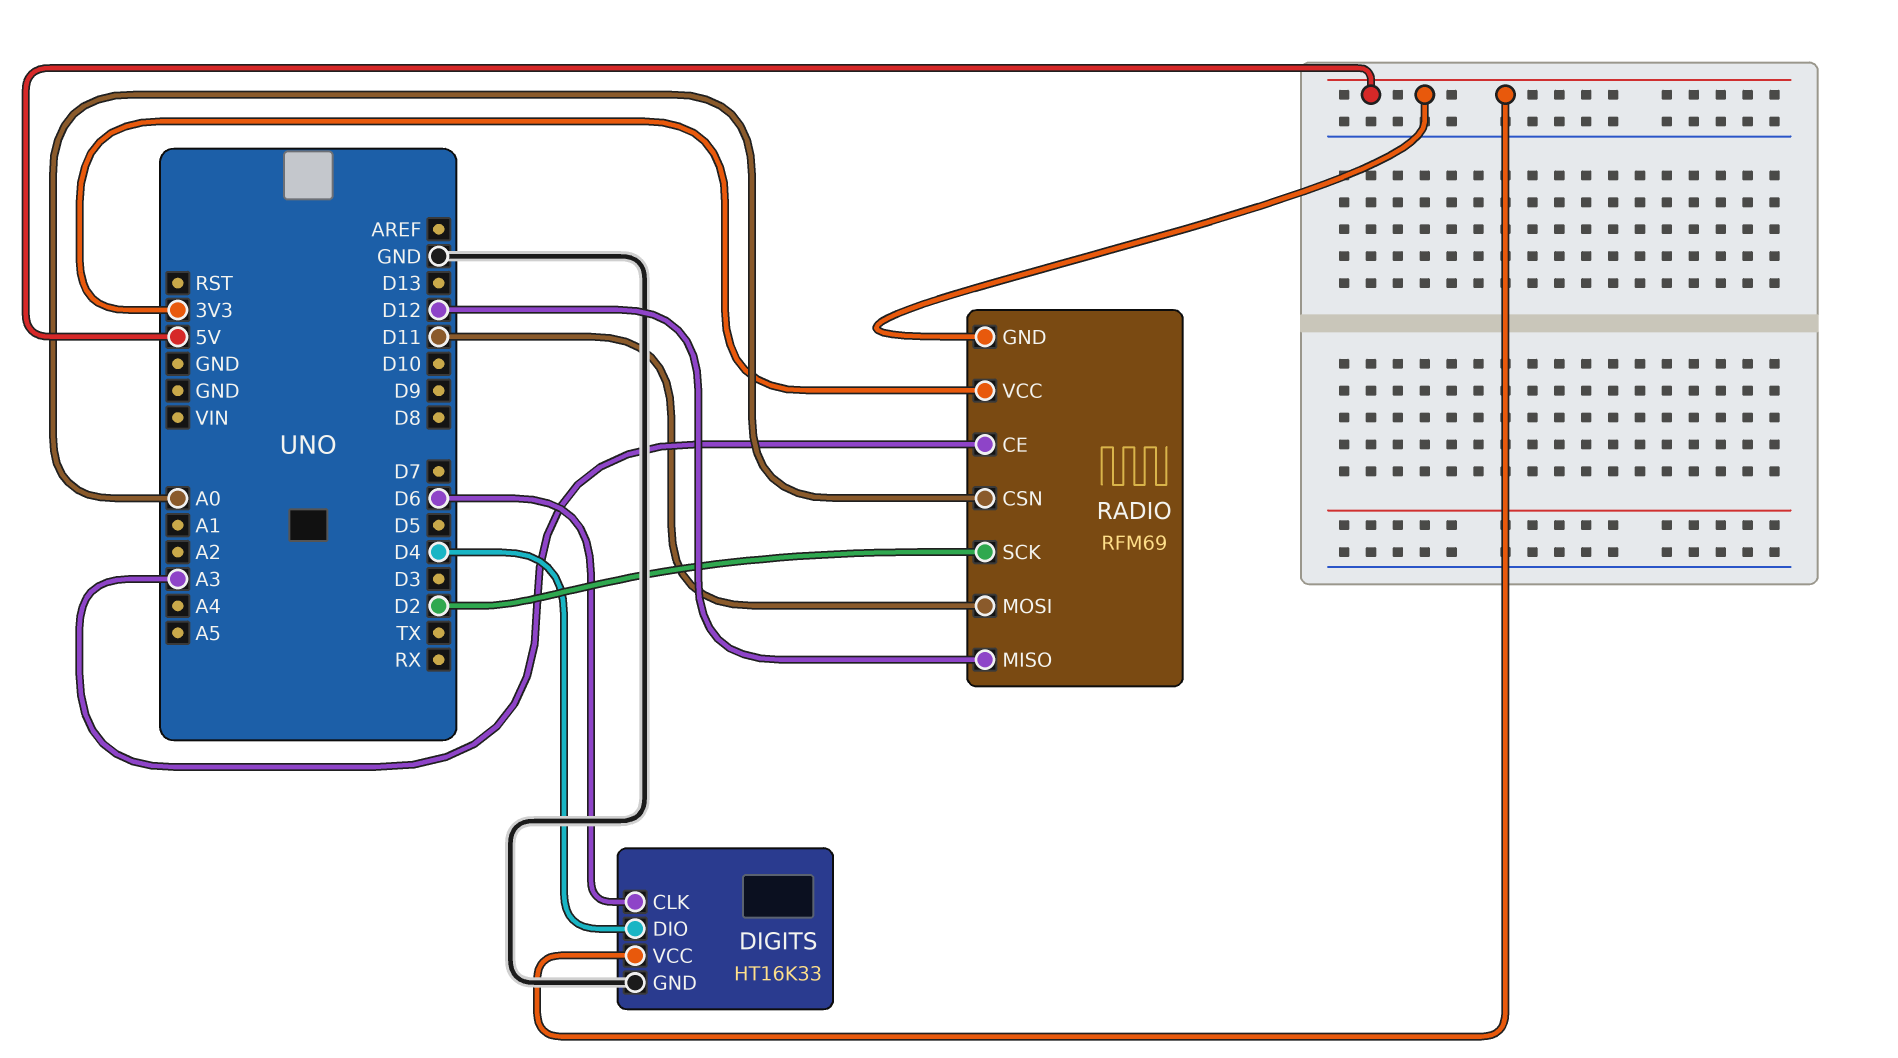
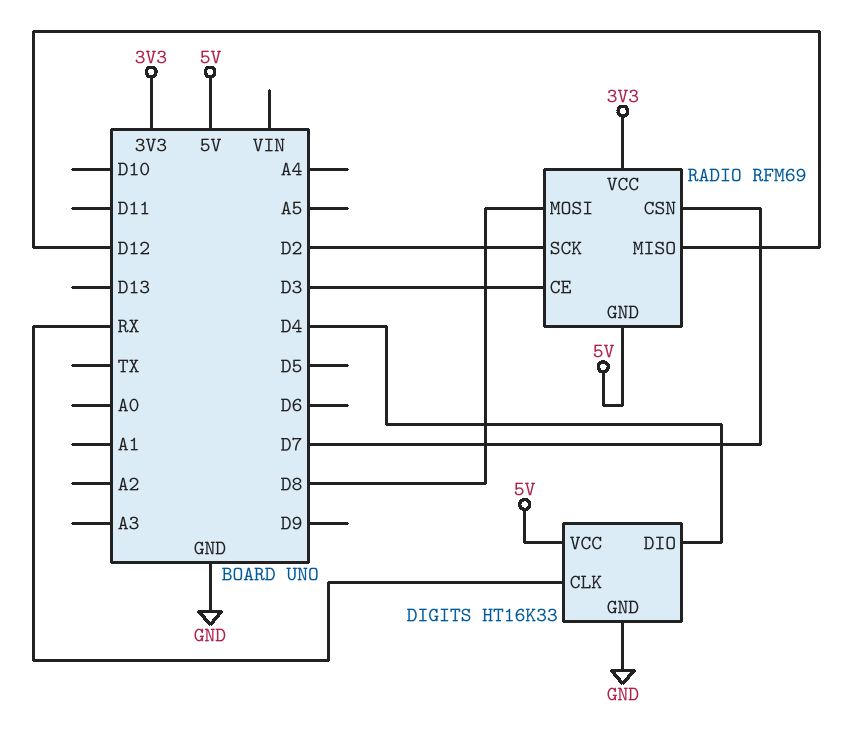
DIGITS pin CLK: D6 -> RX
RADIO pin CE: A3 -> D3
RADIO pin CSN: A0 -> D7
RADIO pin MOSI: D11 -> D8

